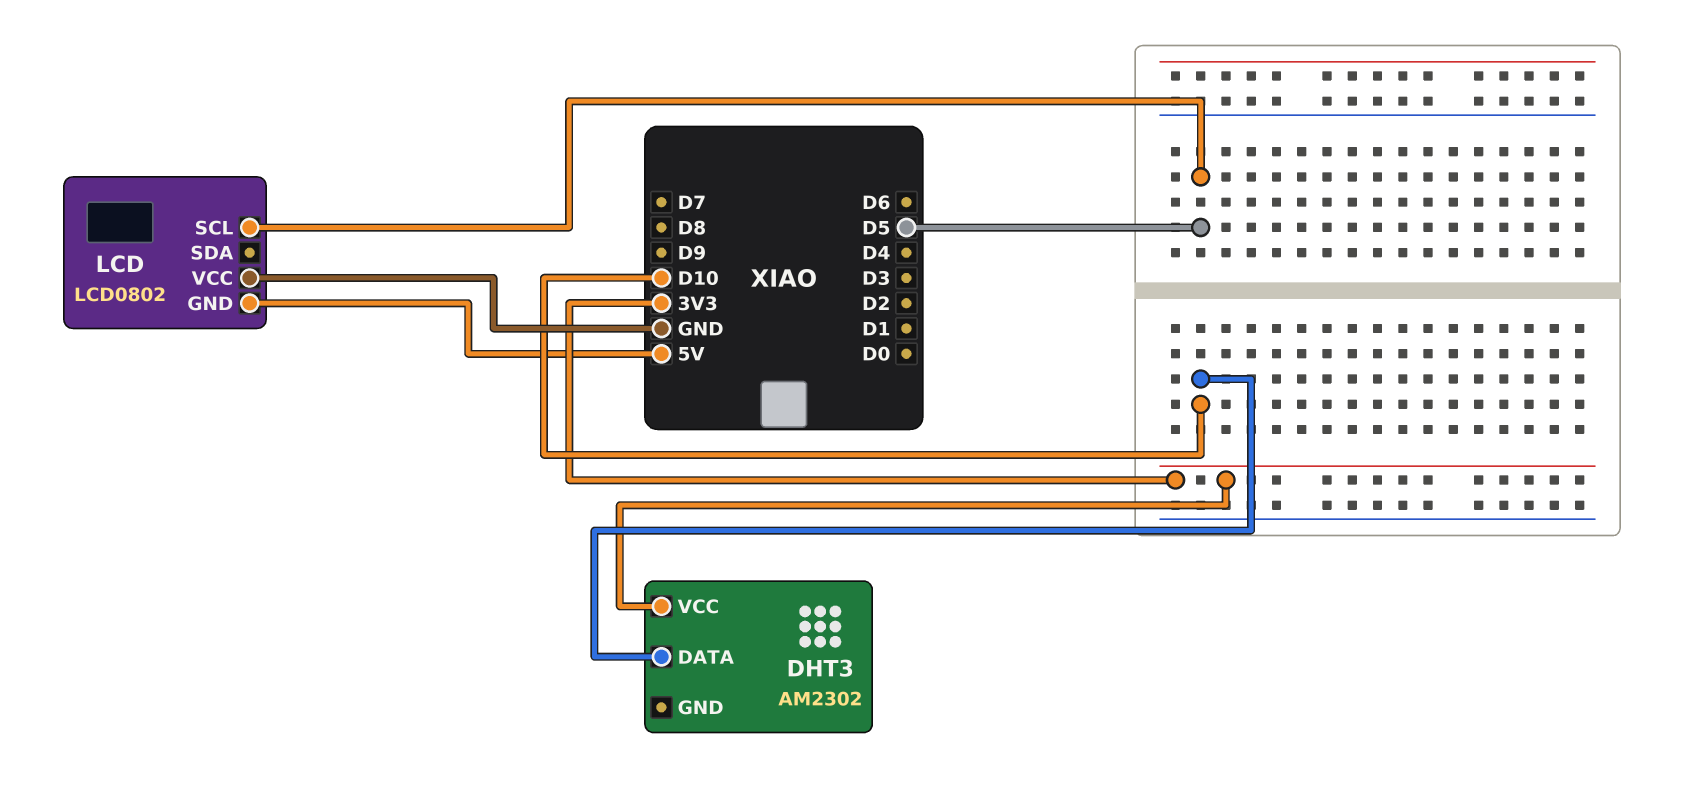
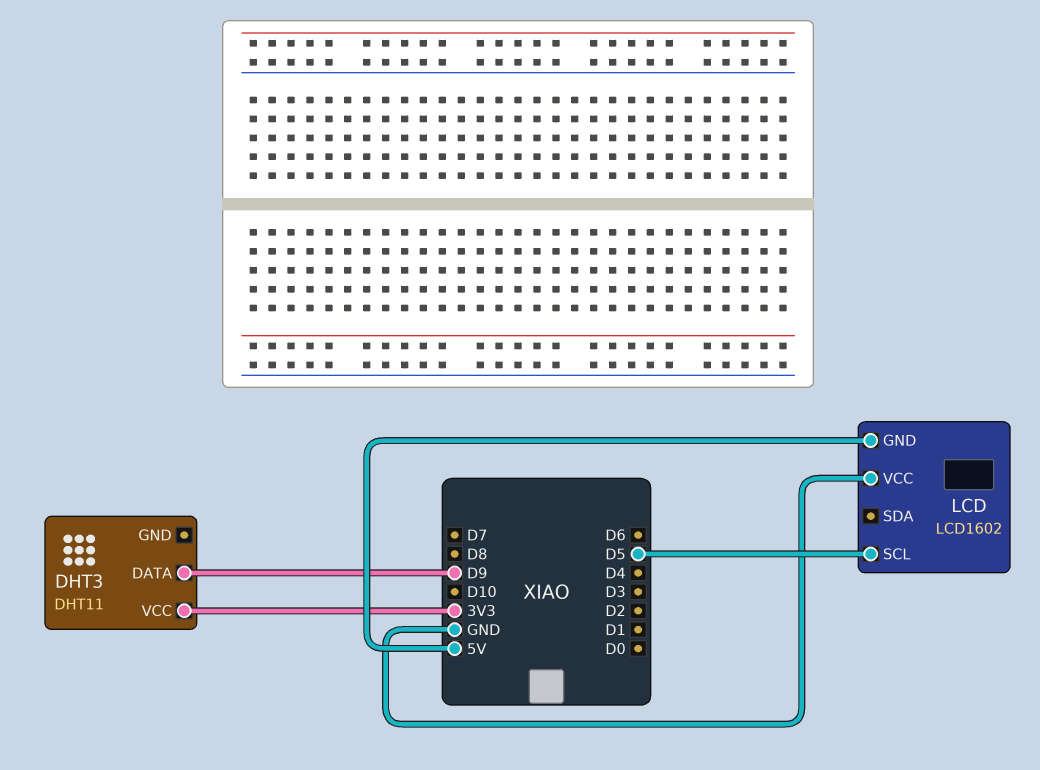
DHT3: AM2302 -> DHT11
DHT3 pin DATA: D10 -> D9
LCD: LCD0802 -> LCD1602

